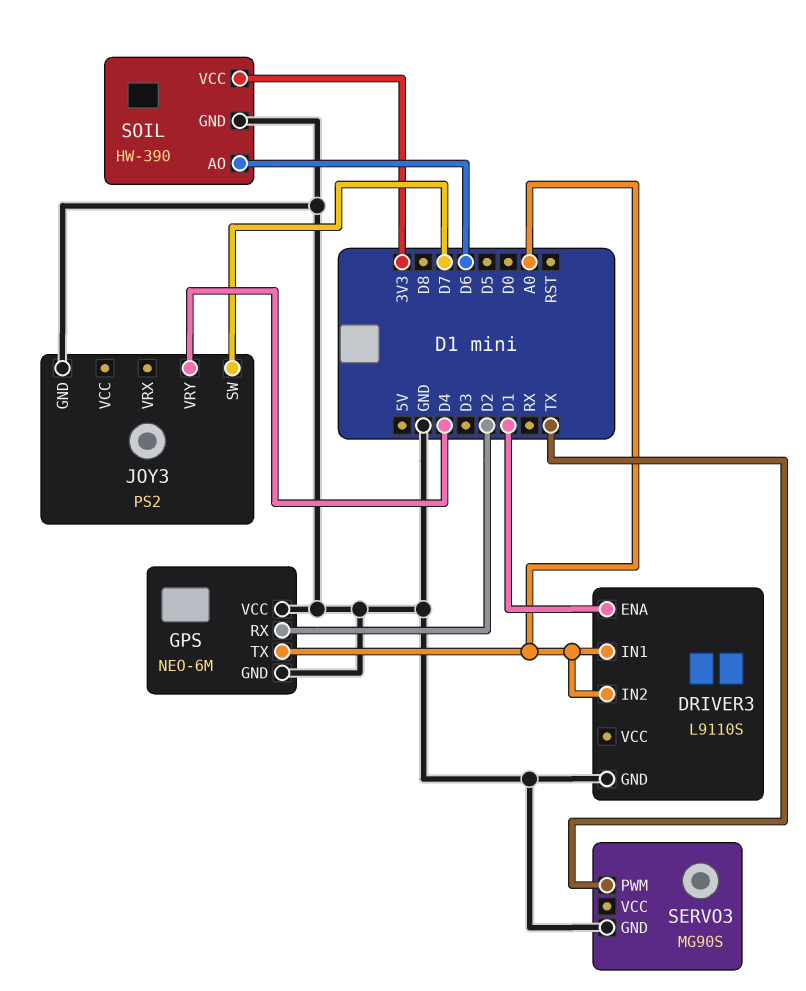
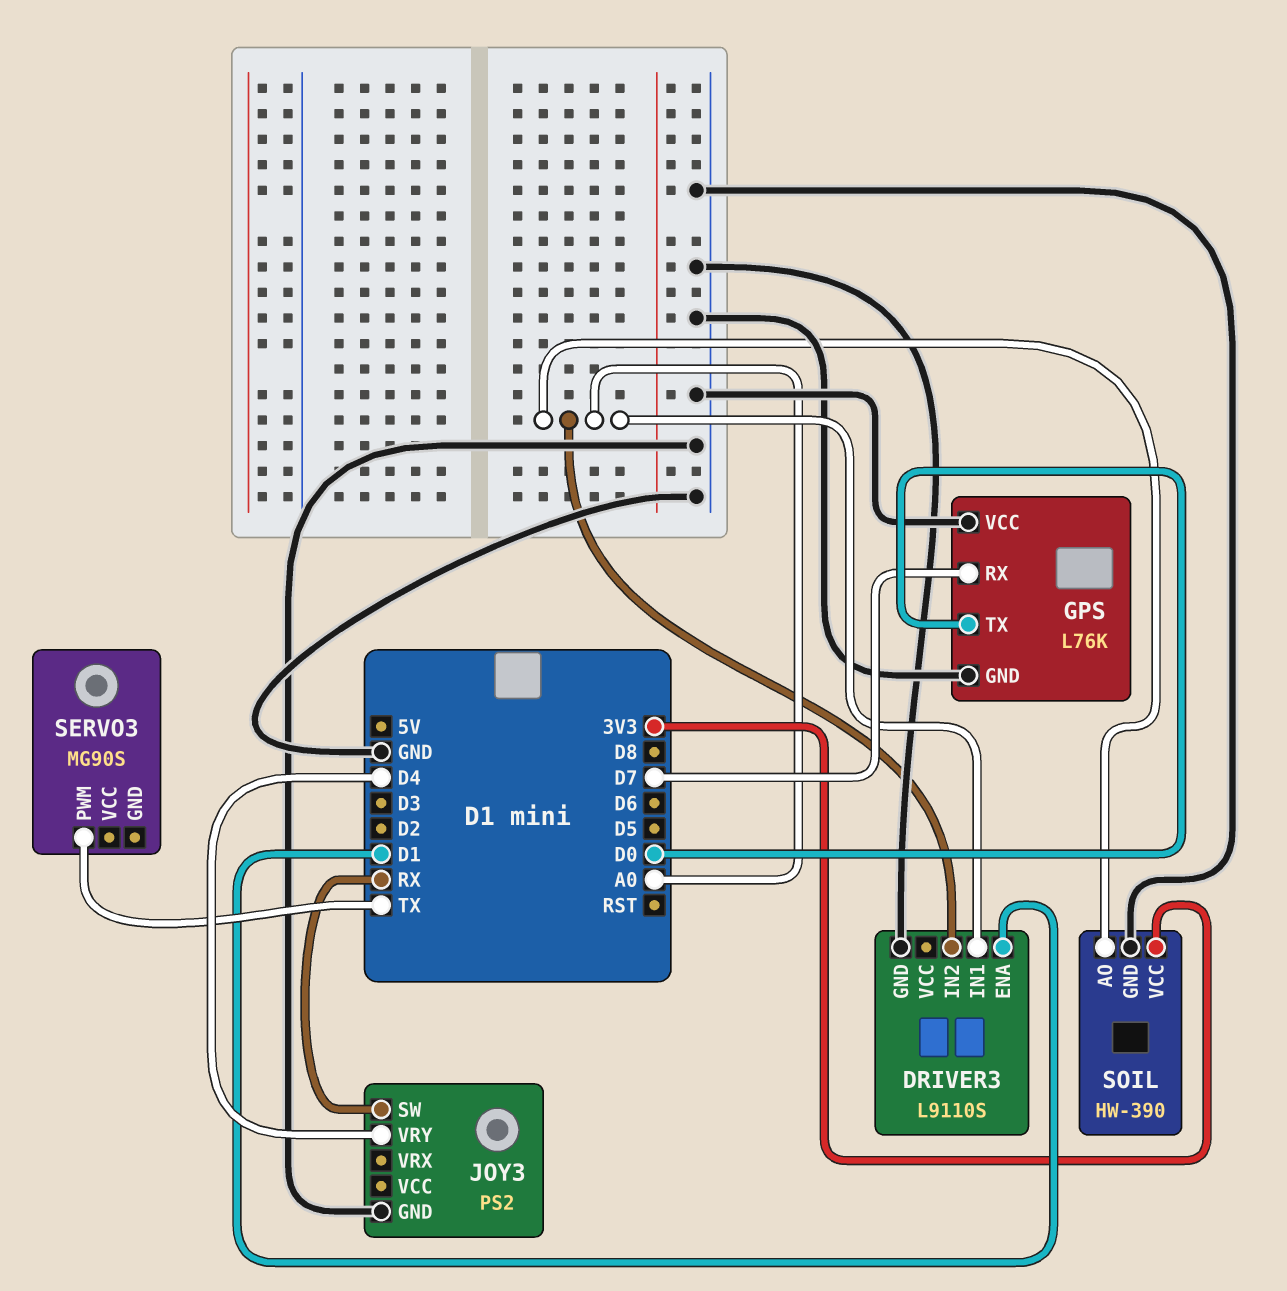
GPS: NEO-6M -> L76K
GPS pin RX: D2 -> D7
GPS pin TX: A0 -> D0
JOY3 pin SW: D7 -> RX
SERVO3 pin GND: GND -> none
SOIL pin AO: D6 -> A0

